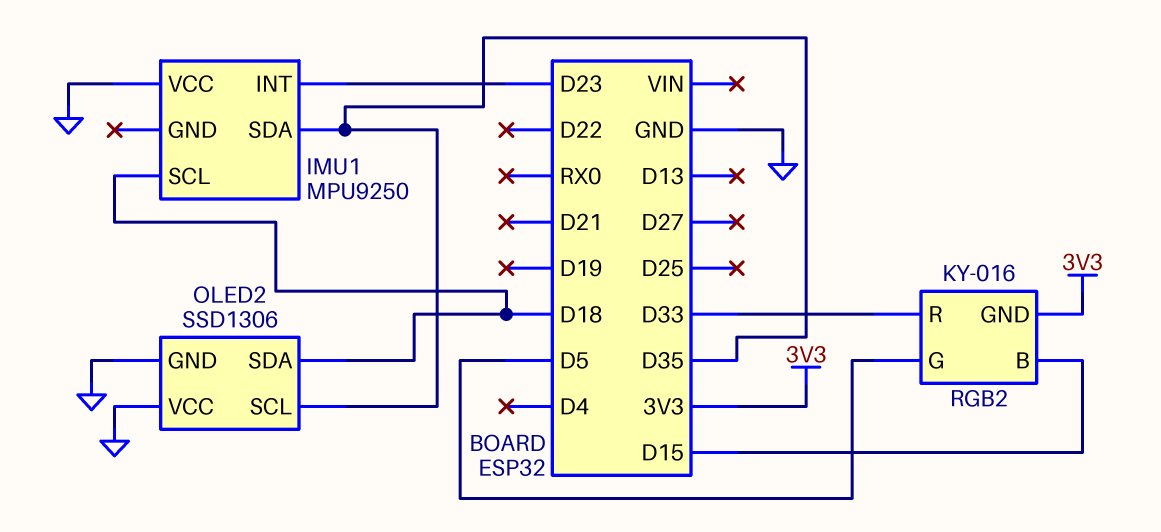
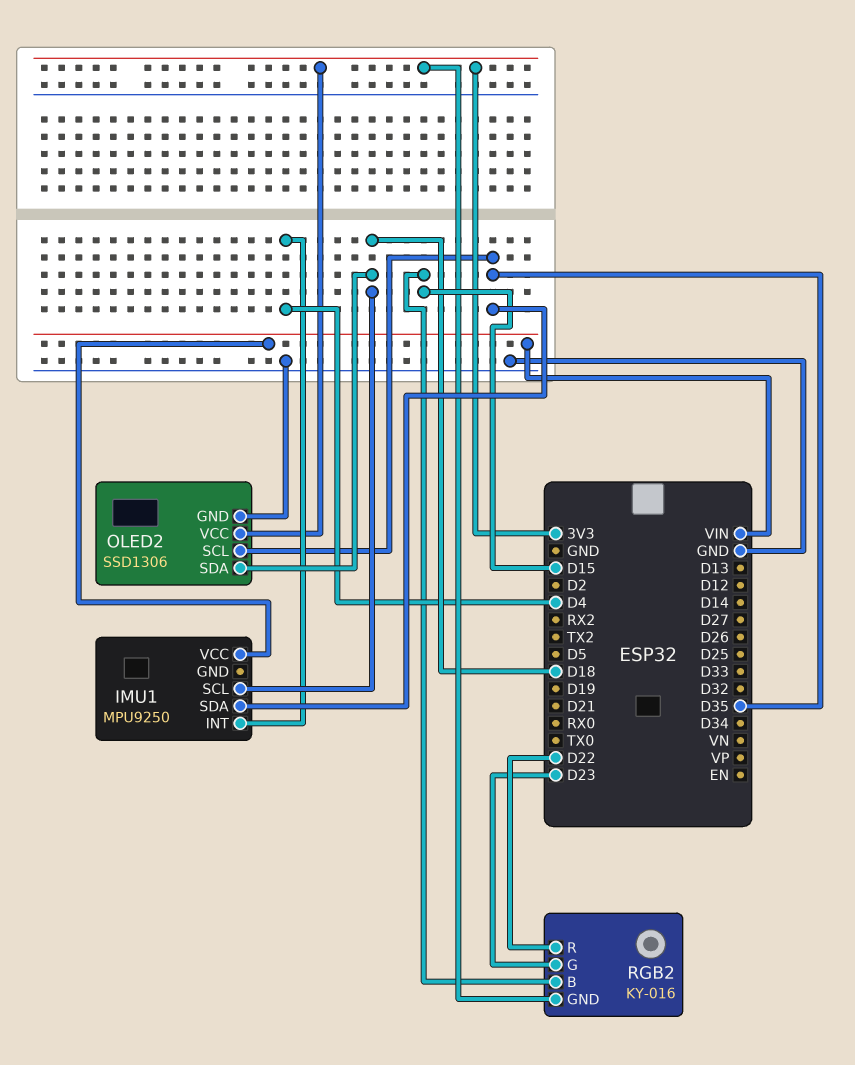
IMU1 pin INT: D23 -> D4
IMU1 pin VCC: GND -> VIN
OLED2 pin VCC: GND -> 3V3
RGB2 pin G: D5 -> D23
RGB2 pin R: D33 -> D22

